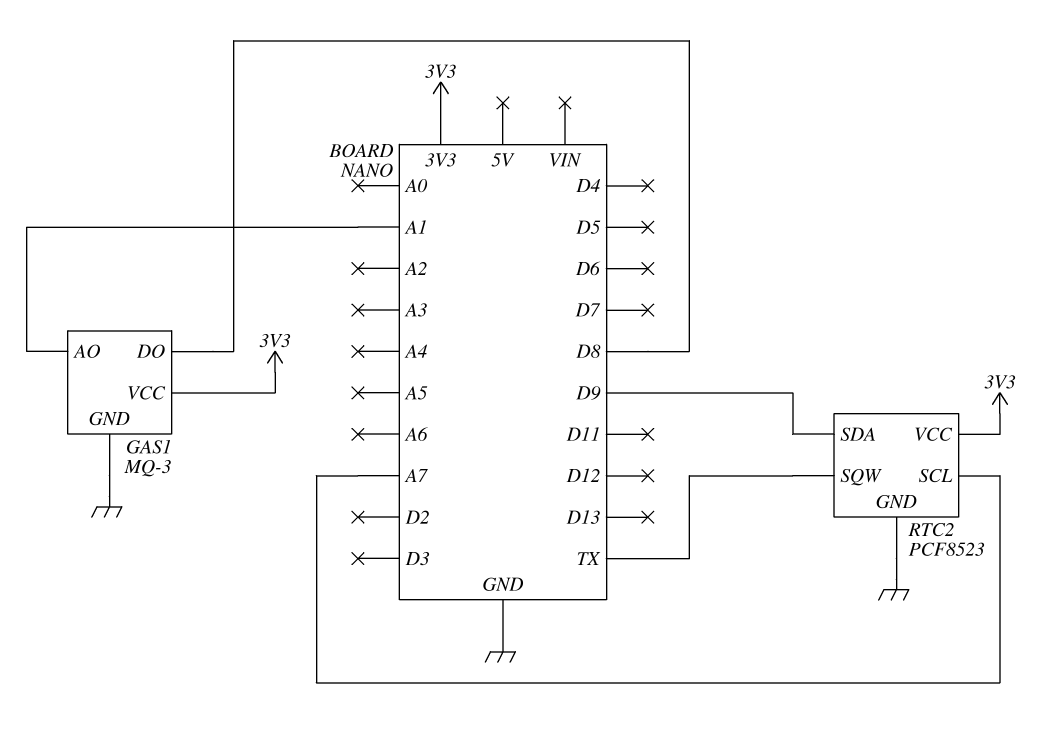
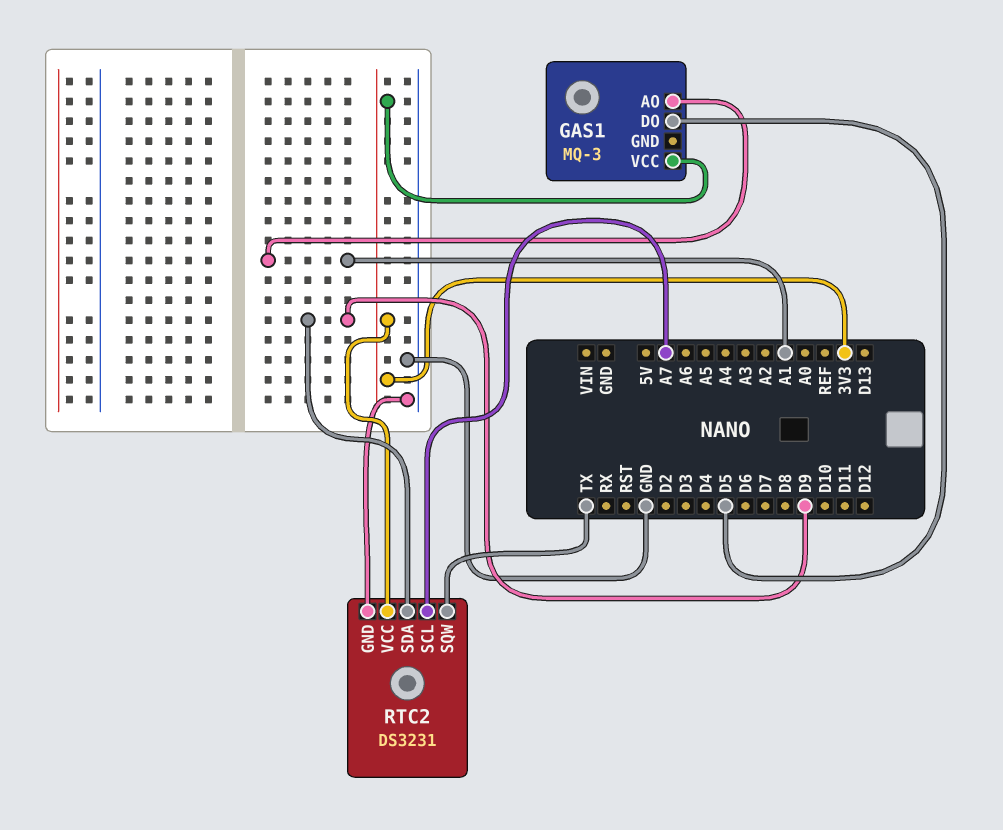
GAS1 pin DO: D8 -> D5
GAS1 pin GND: GND -> none
RTC2: PCF8523 -> DS3231

